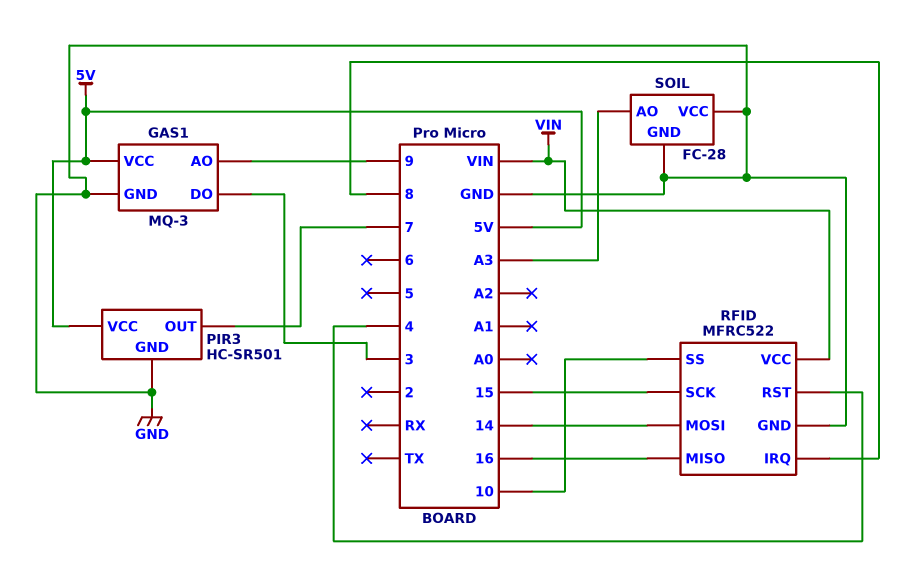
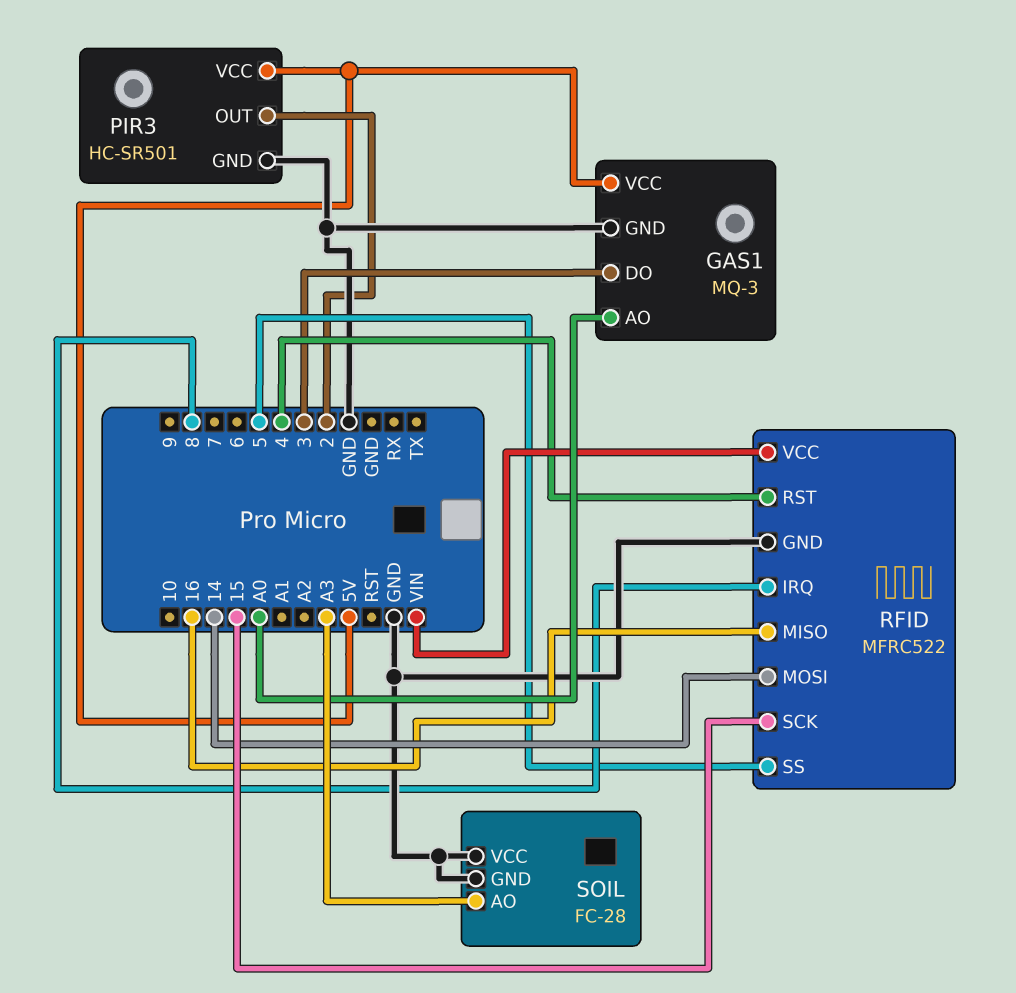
GAS1 pin AO: 9 -> A0
PIR3 pin OUT: 7 -> 2
RFID pin SS: 10 -> 5

